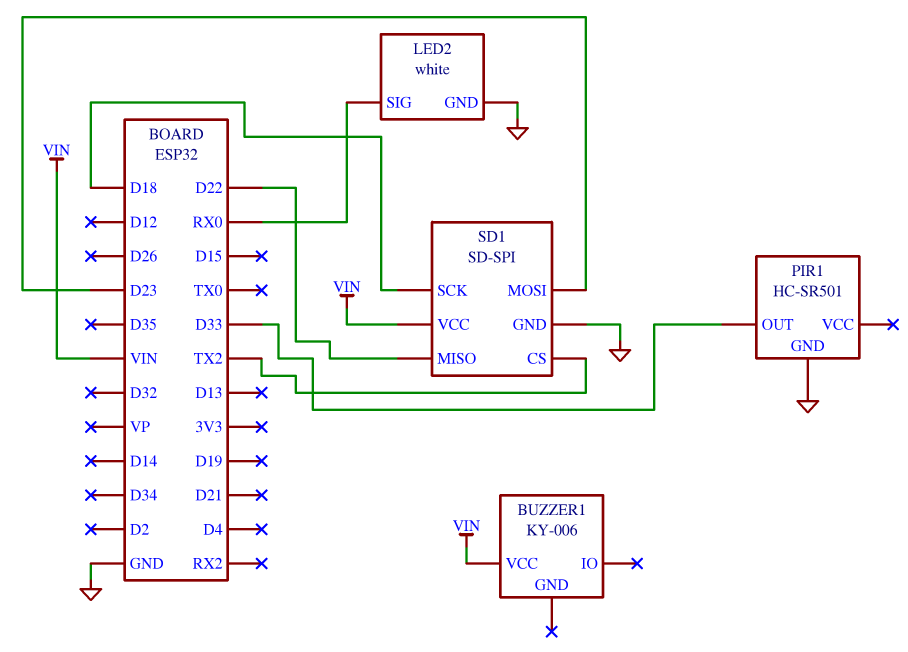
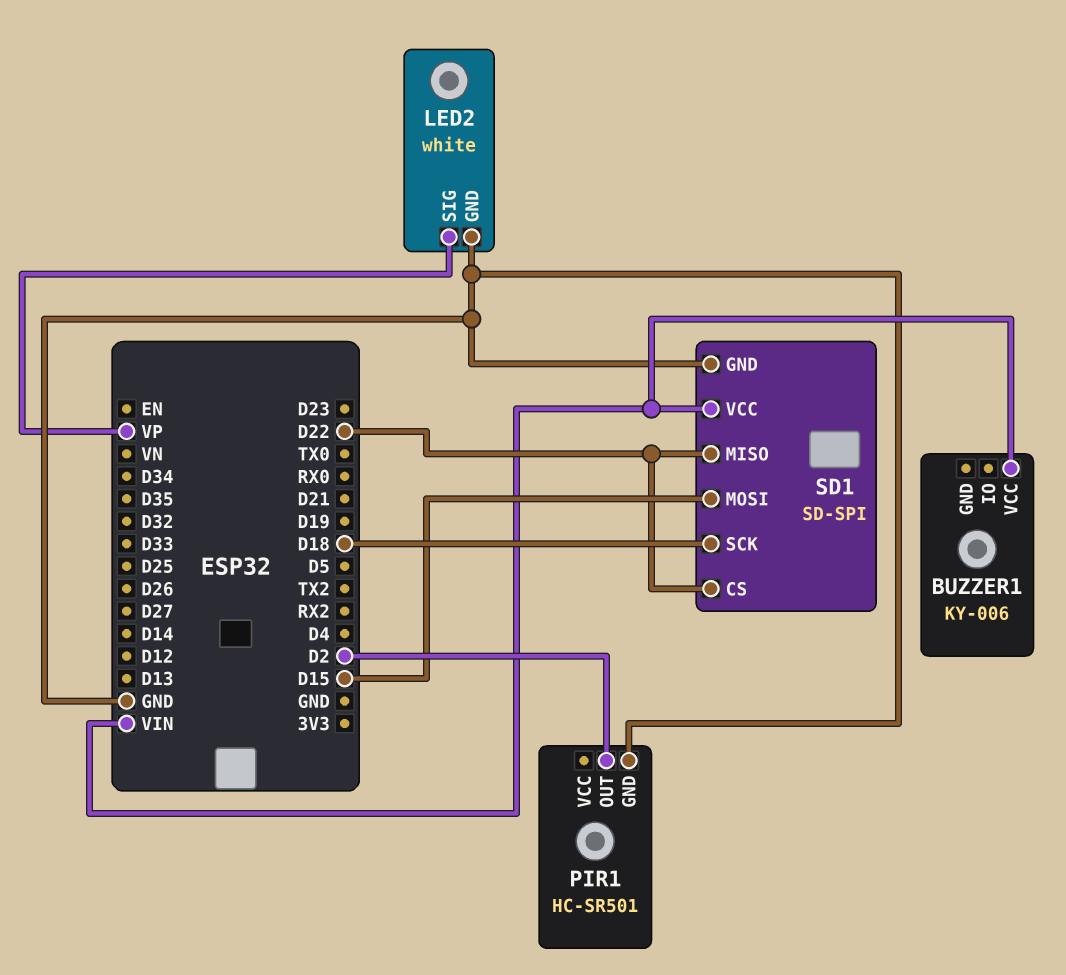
LED2 pin SIG: RX0 -> VP
PIR1 pin OUT: D33 -> D2
SD1 pin CS: TX2 -> D22
SD1 pin MOSI: D23 -> D15

